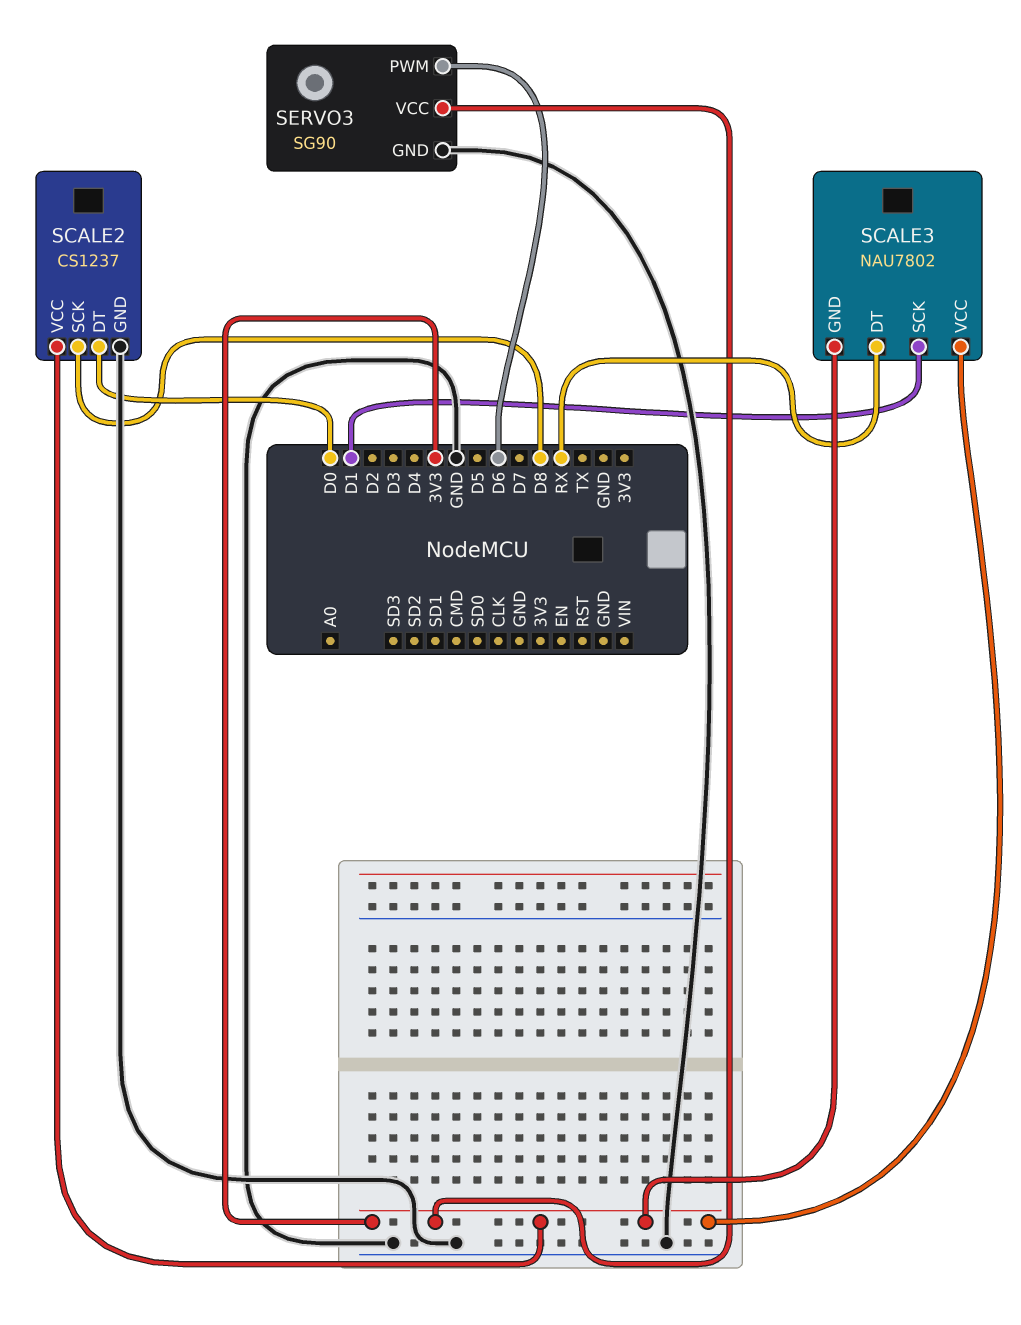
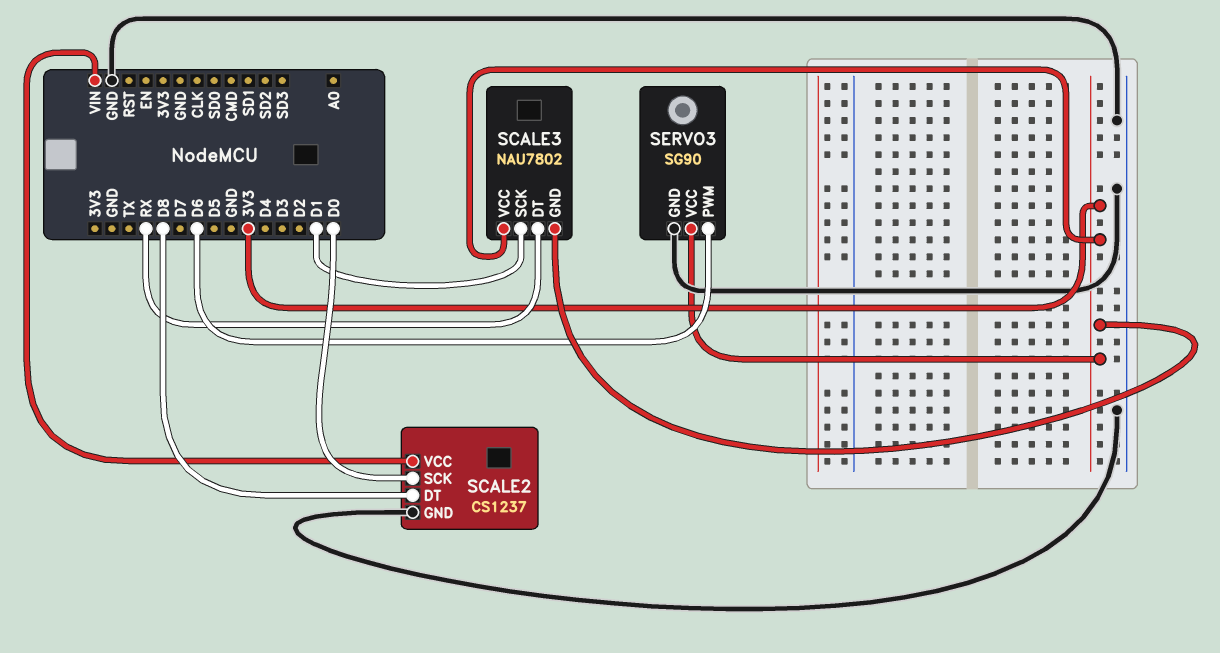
SCALE2 pin DT: D0 -> D8
SCALE2 pin SCK: D8 -> D0
SCALE2 pin VCC: 3V3 -> VIN

